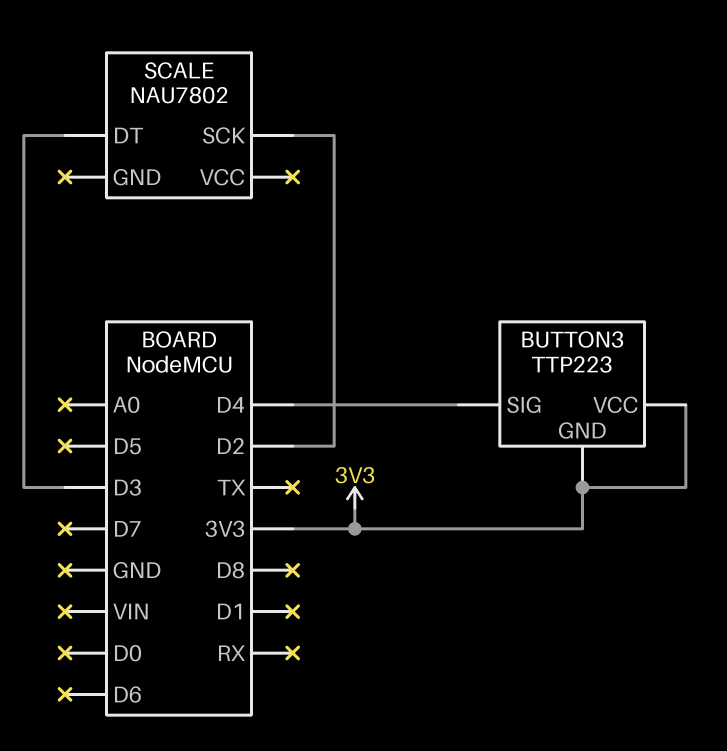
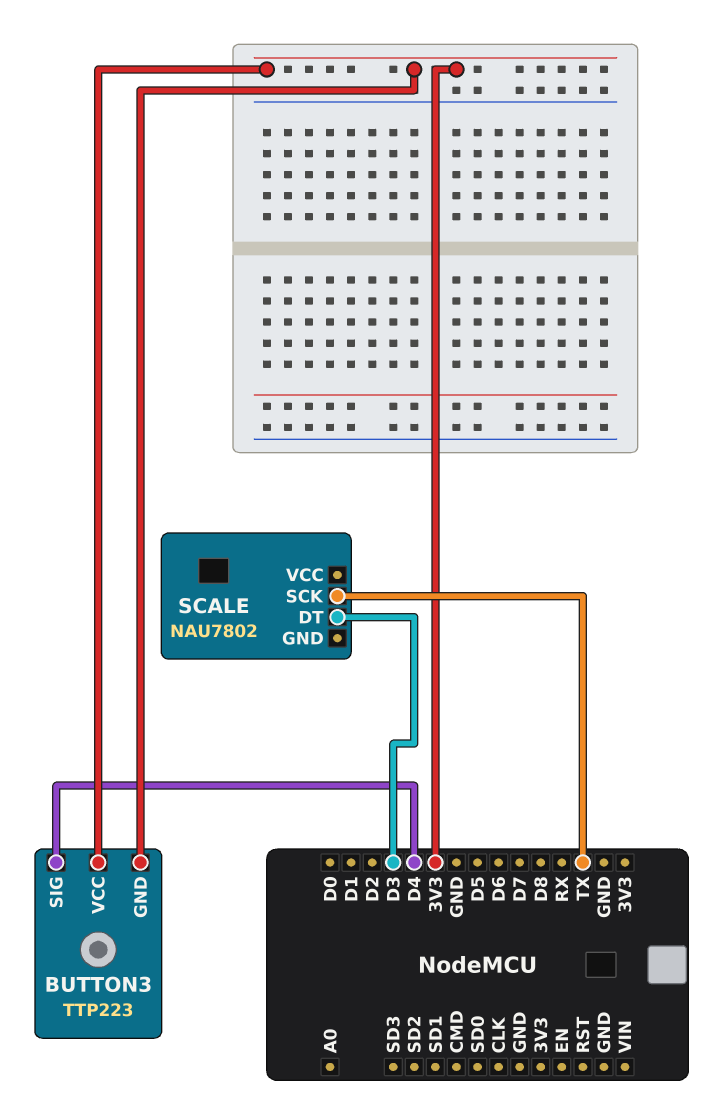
SCALE pin SCK: D2 -> TX

